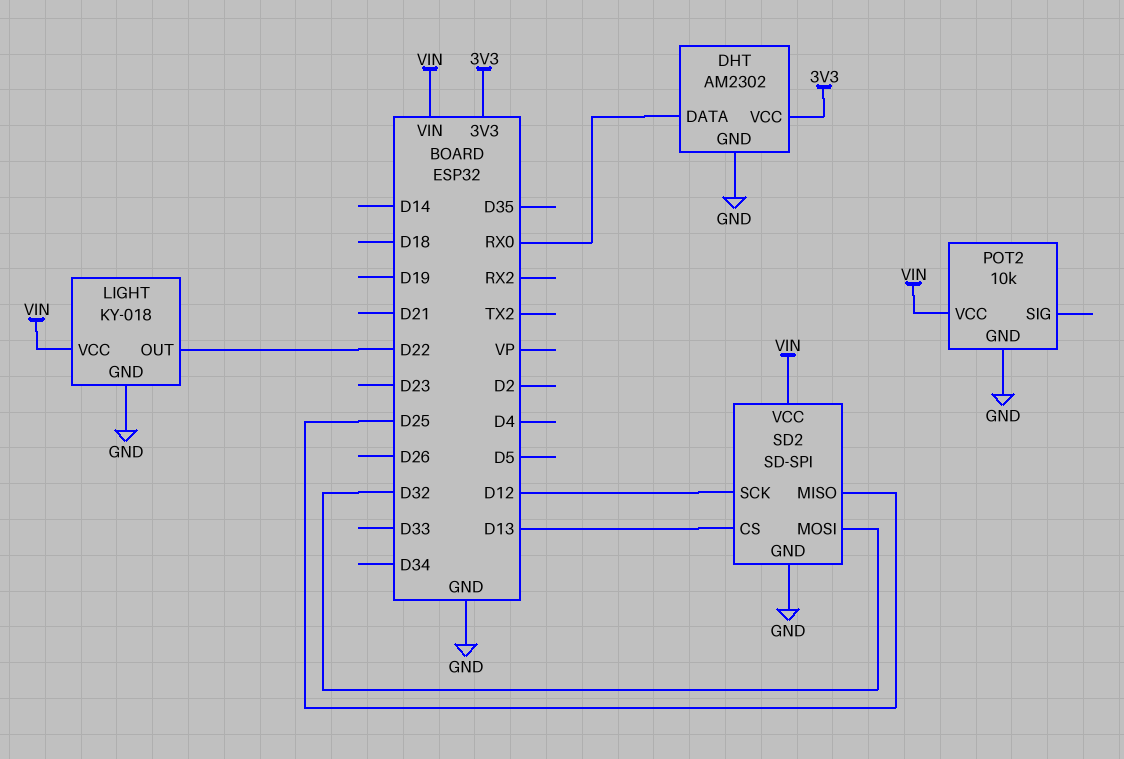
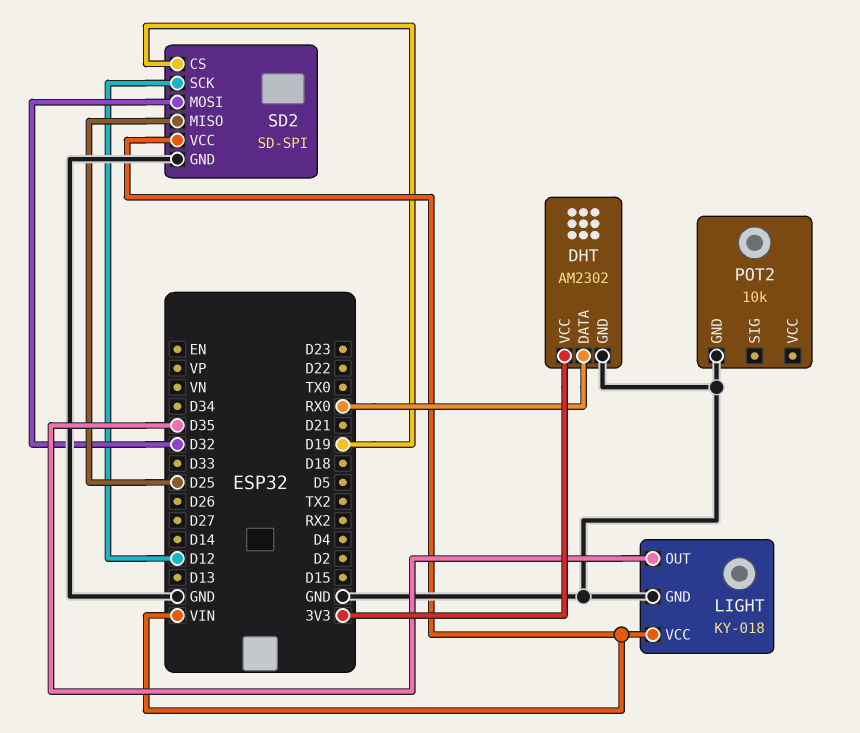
LIGHT pin OUT: D22 -> D35
POT2 pin VCC: VIN -> none
SD2 pin CS: D13 -> D19

